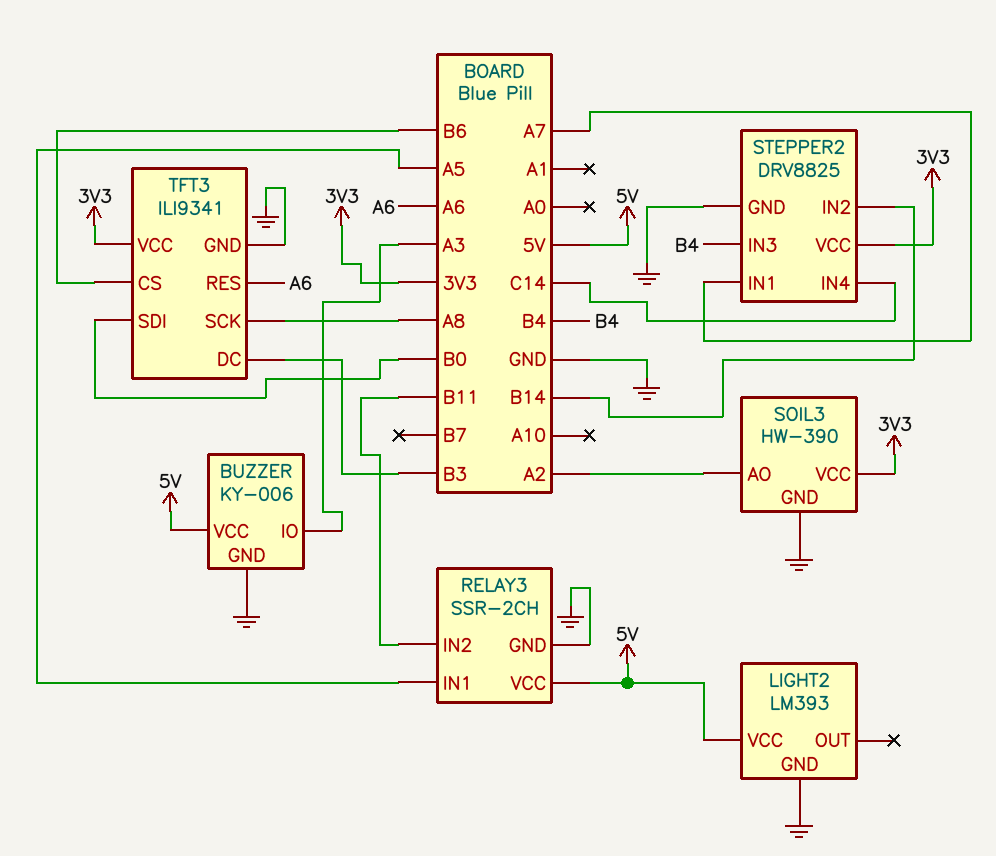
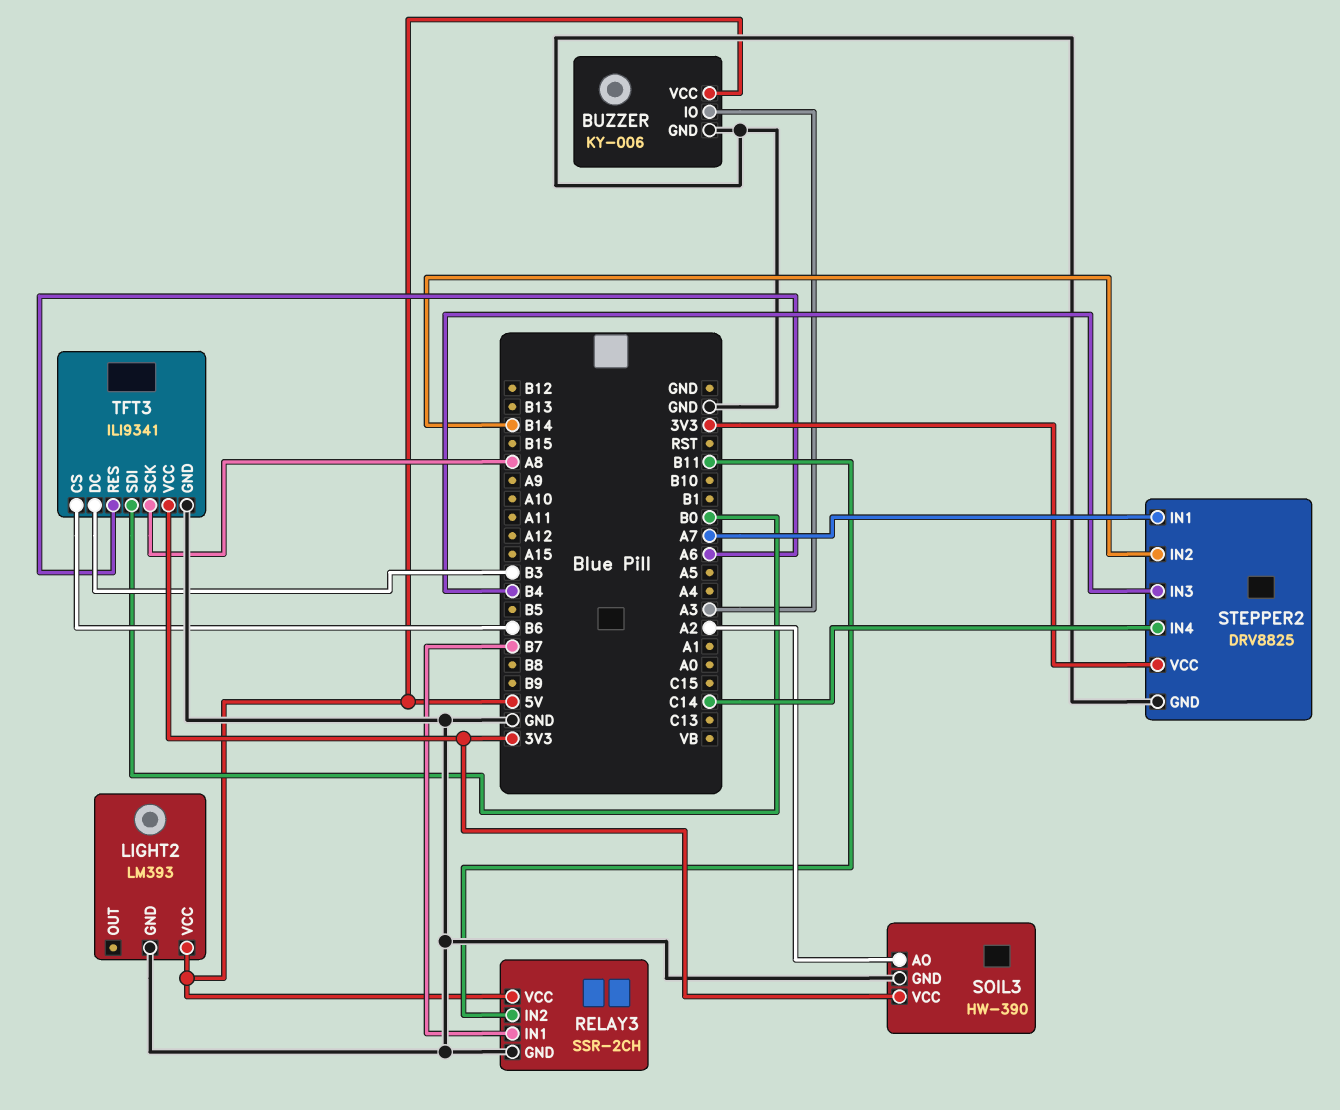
RELAY3 pin IN1: A5 -> B7

